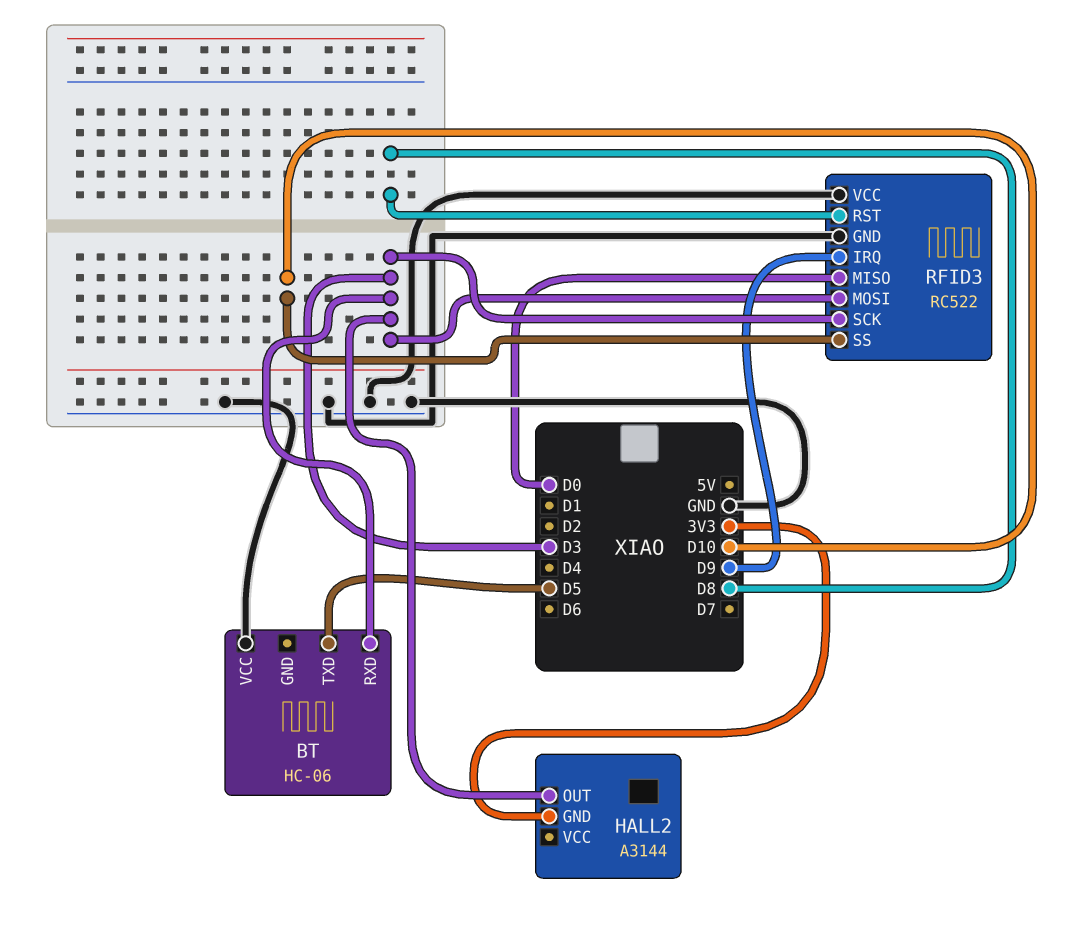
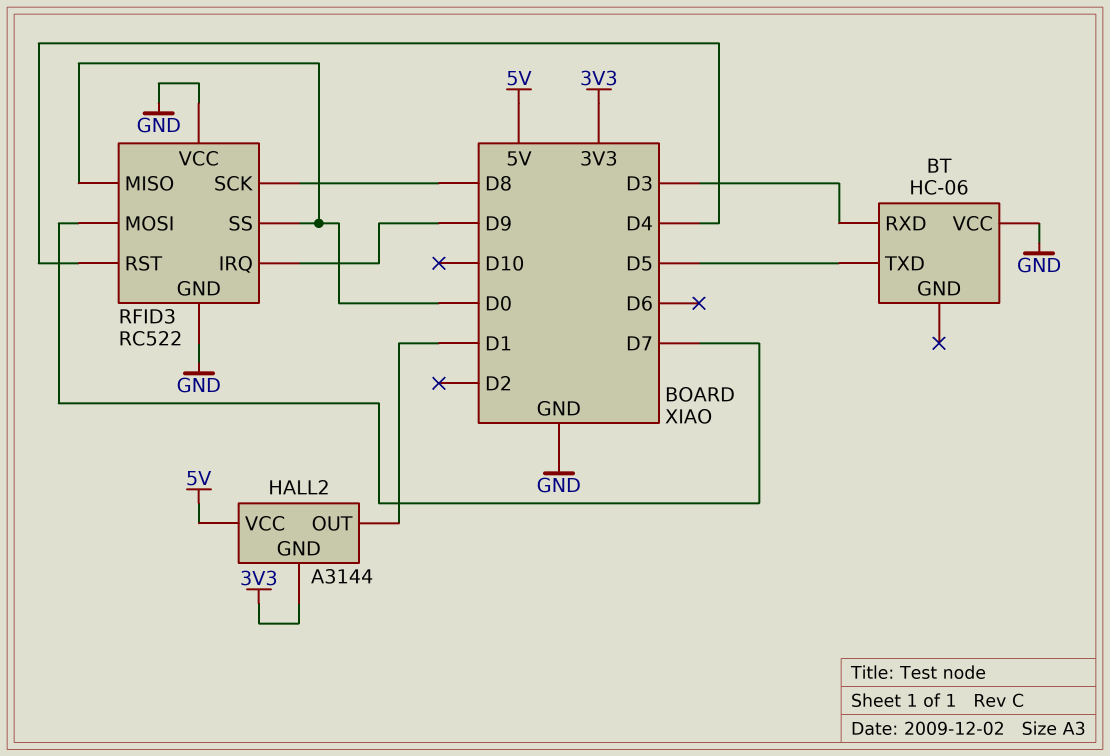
HALL2 pin OUT: D3 -> D1
HALL2 pin VCC: none -> 5V
RFID3 pin MOSI: D3 -> D7
RFID3 pin RST: D8 -> D4
RFID3 pin SCK: D3 -> D8
RFID3 pin SS: D10 -> D0

